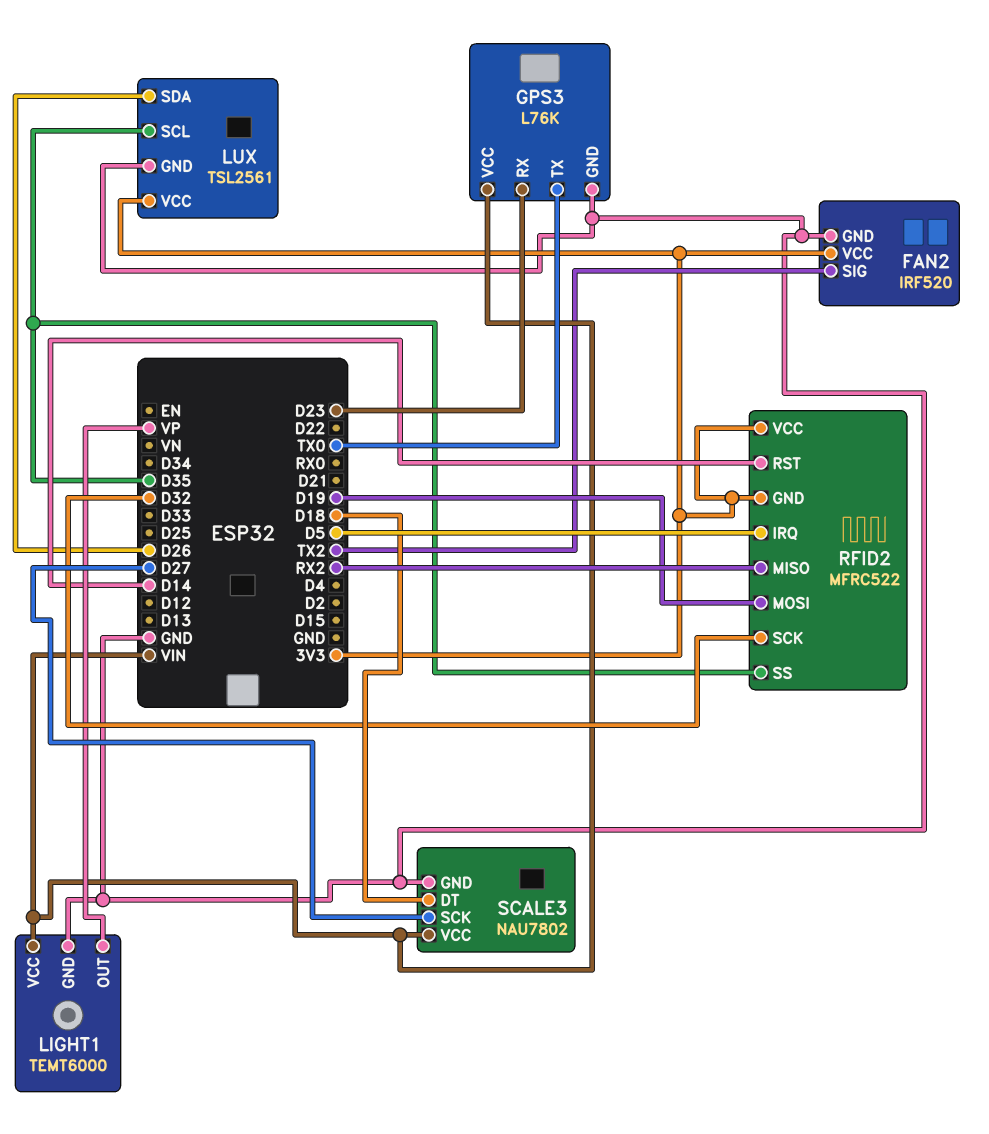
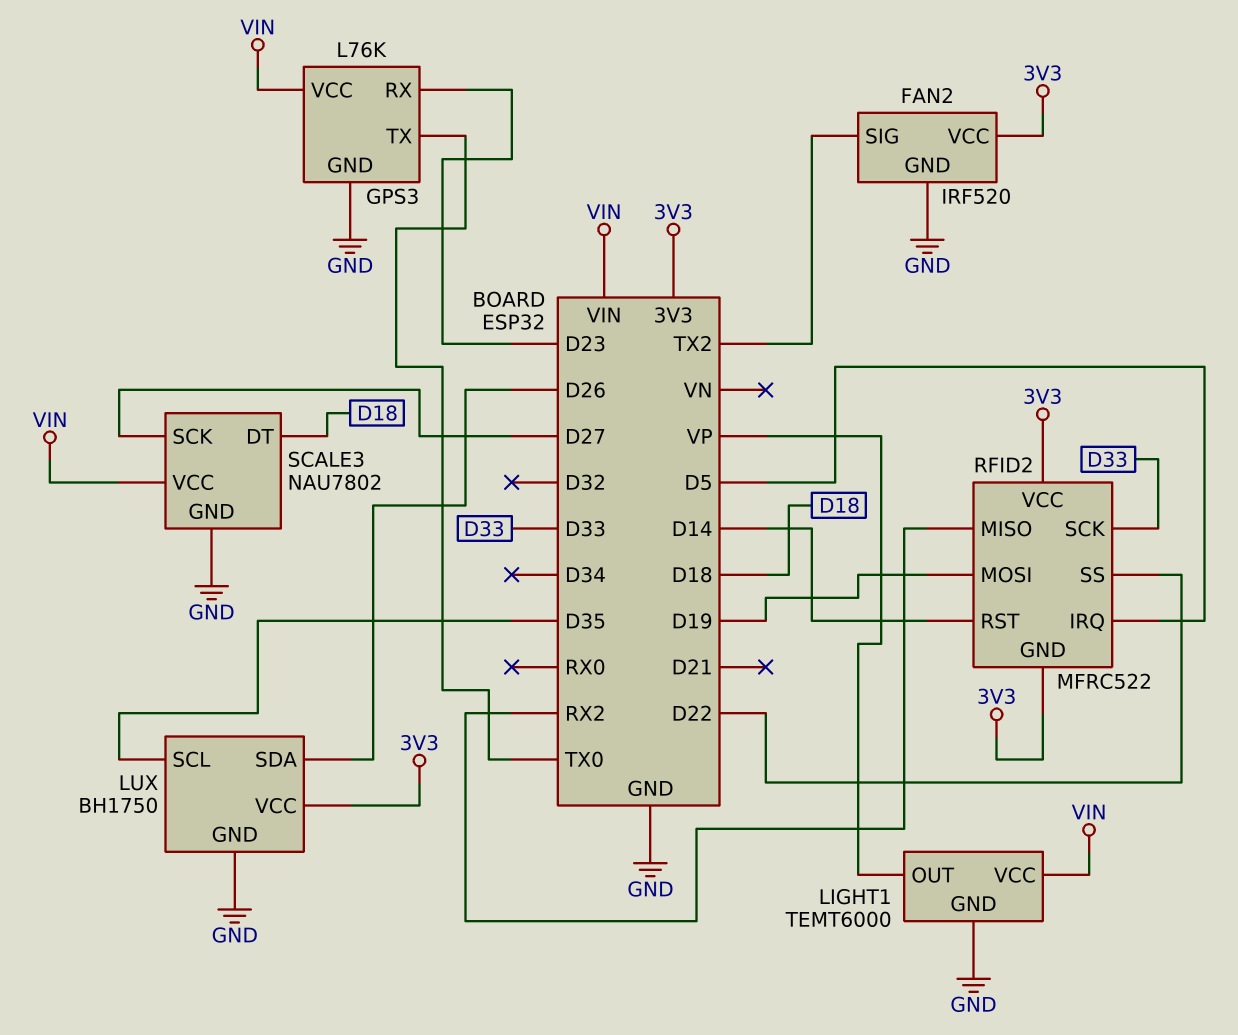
LUX: TSL2561 -> BH1750
RFID2 pin SCK: D32 -> D33
RFID2 pin SS: D35 -> D22

